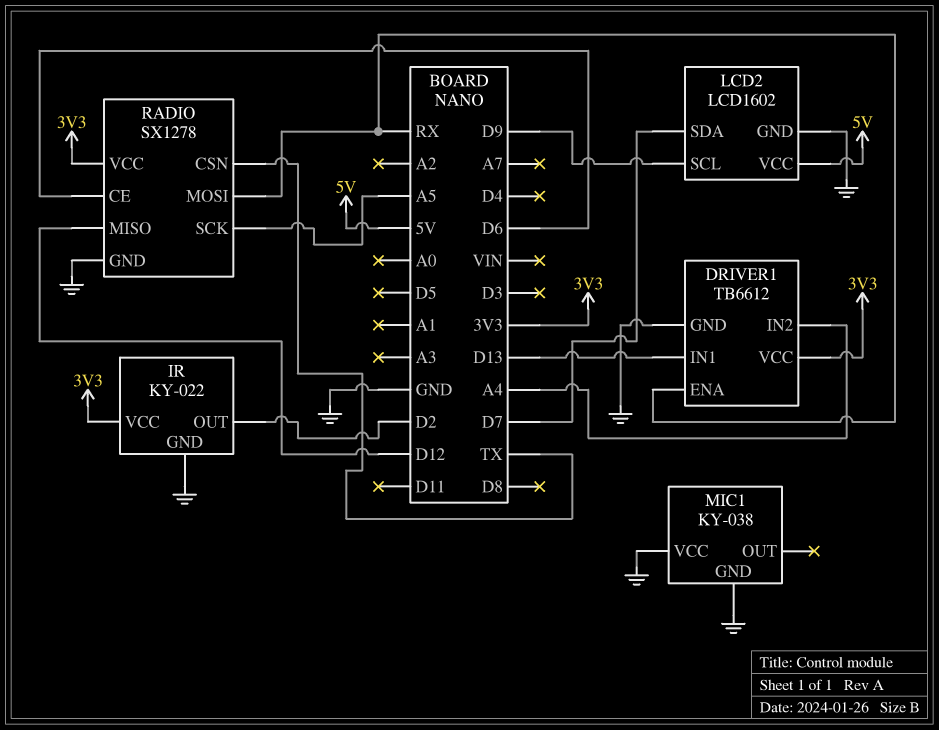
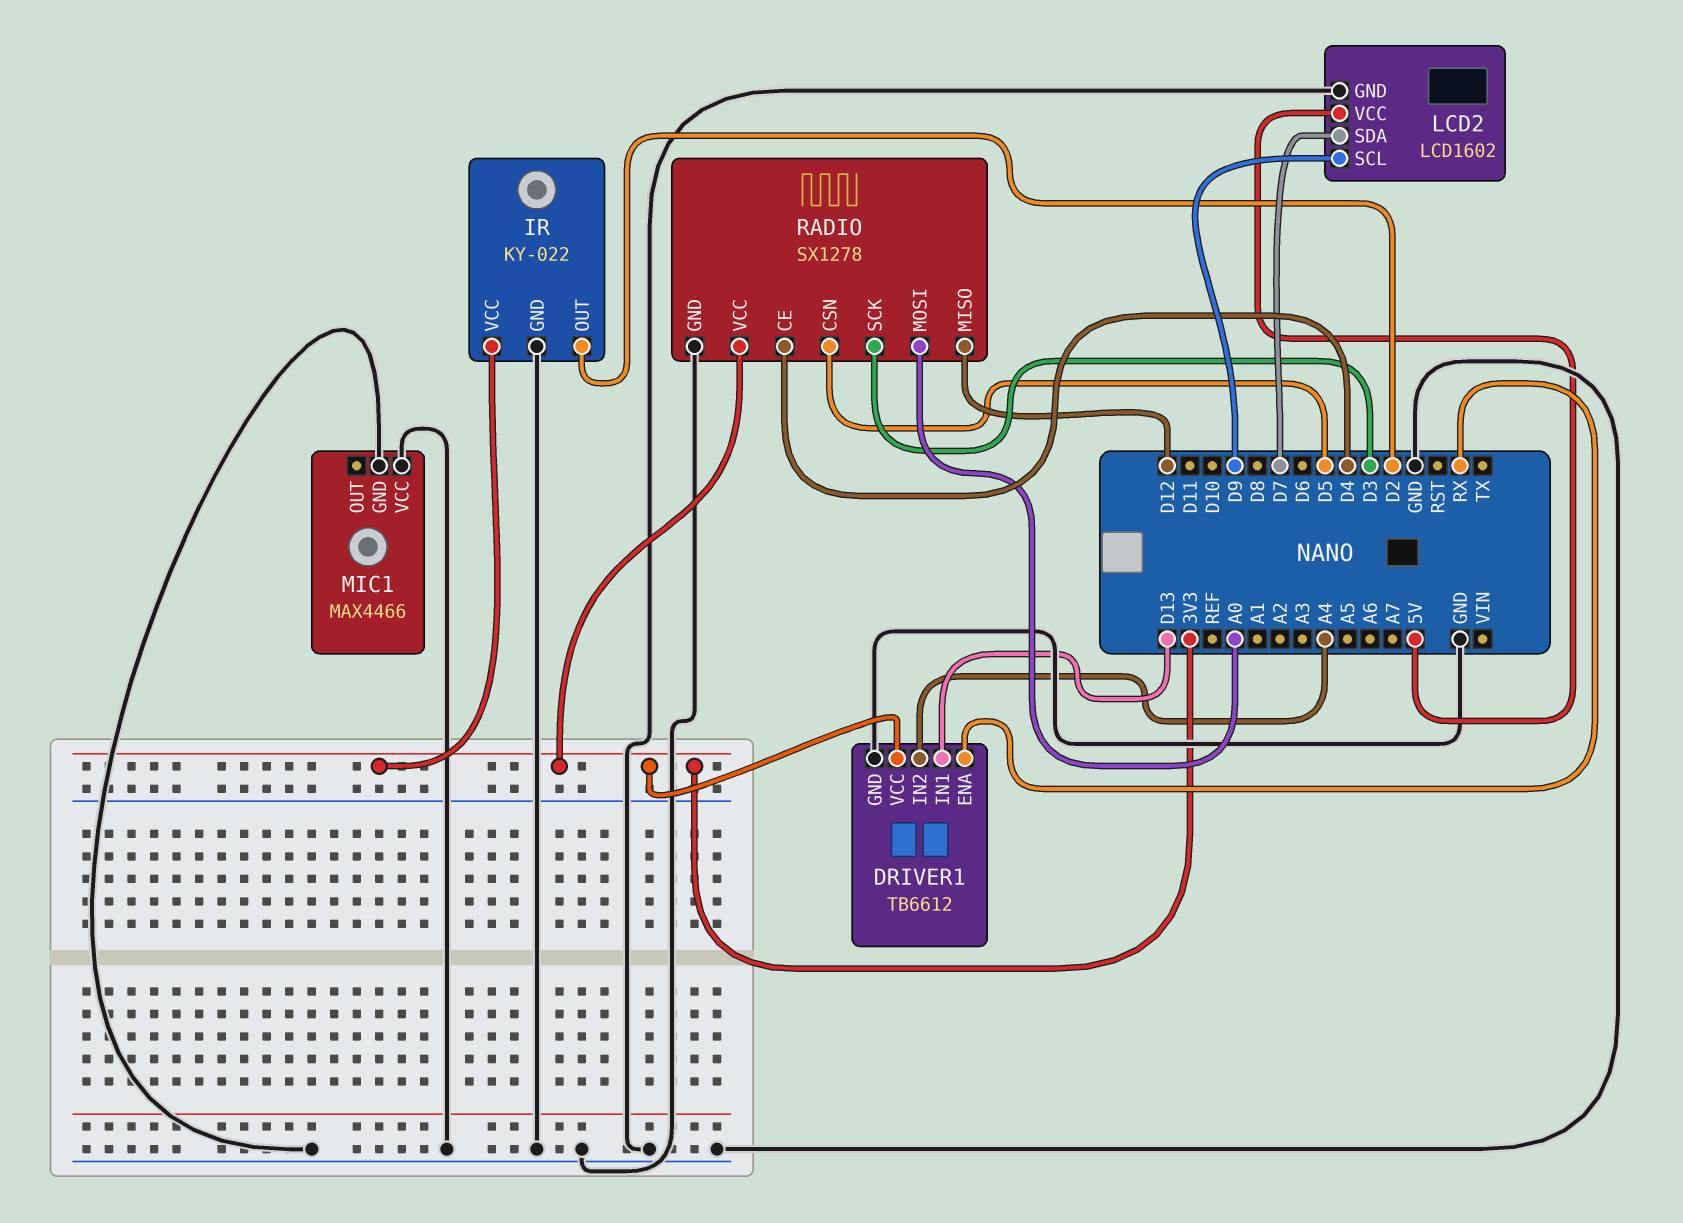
MIC1: KY-038 -> MAX4466
RADIO pin CE: D6 -> D4
RADIO pin CSN: TX -> D5
RADIO pin MOSI: RX -> A0
RADIO pin SCK: A5 -> D3

